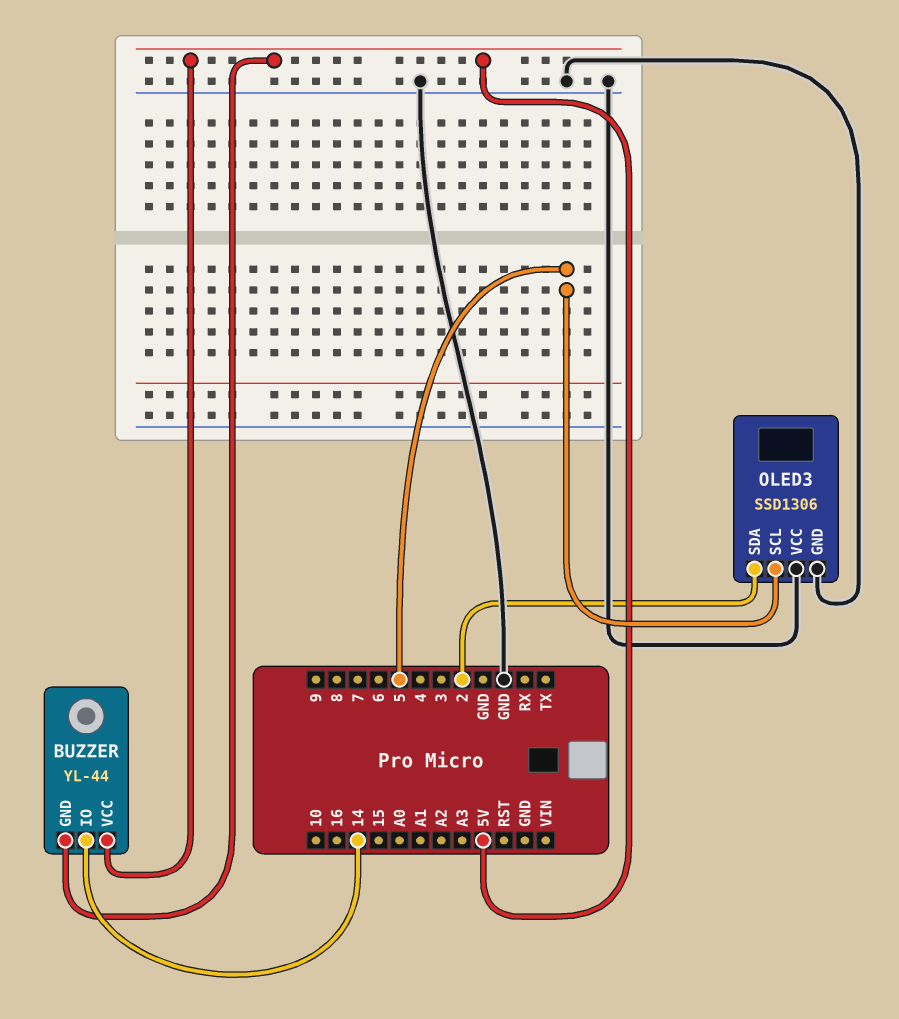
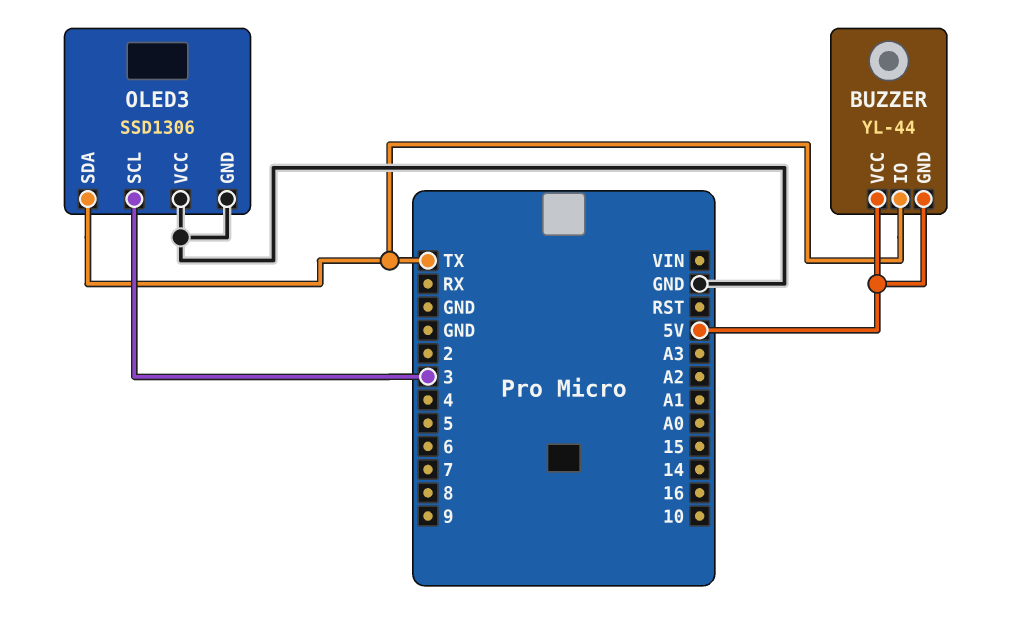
BUZZER pin IO: 14 -> TX
OLED3 pin SCL: 5 -> 3
OLED3 pin SDA: 2 -> TX

